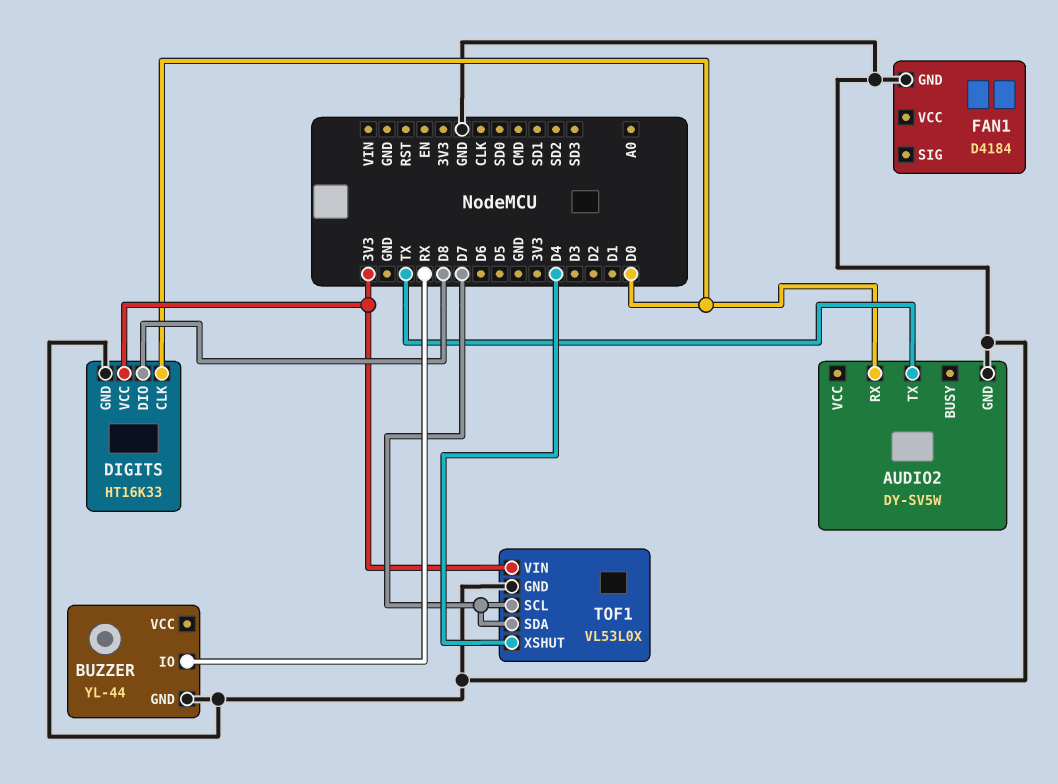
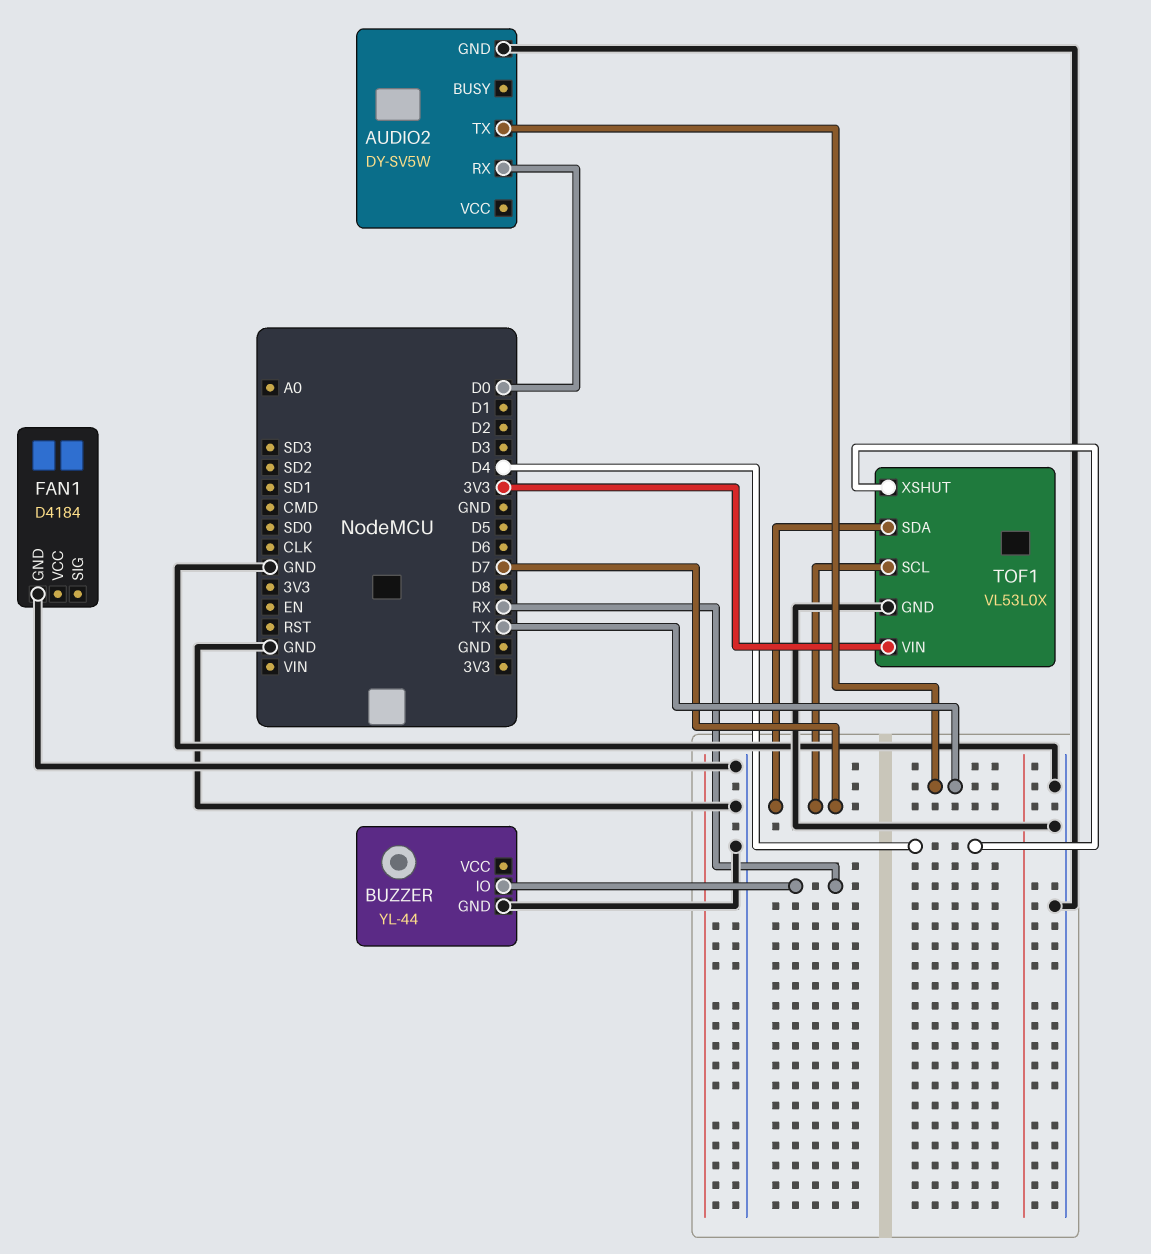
DIGITS: HT16K33 -> none
DIGITS pin CLK: D0 -> none
DIGITS pin DIO: D8 -> none
DIGITS pin GND: GND -> none
DIGITS pin VCC: 3V3 -> none

